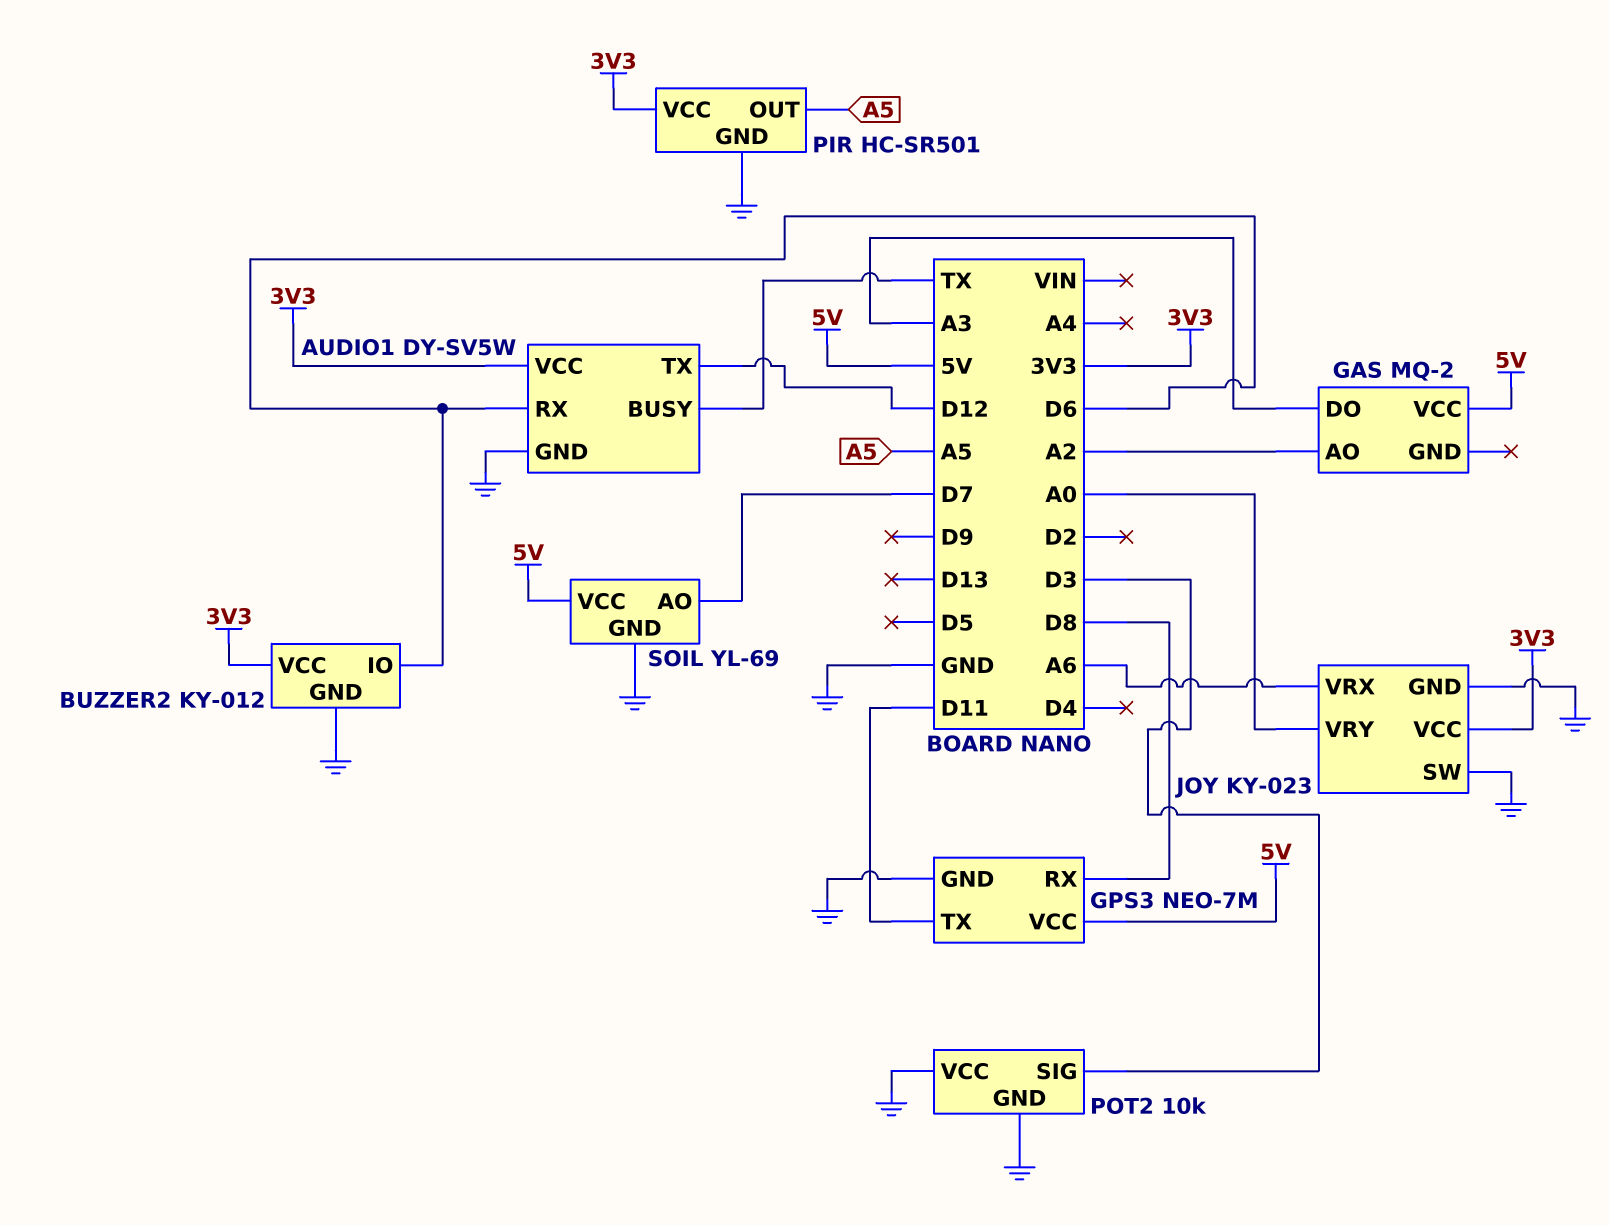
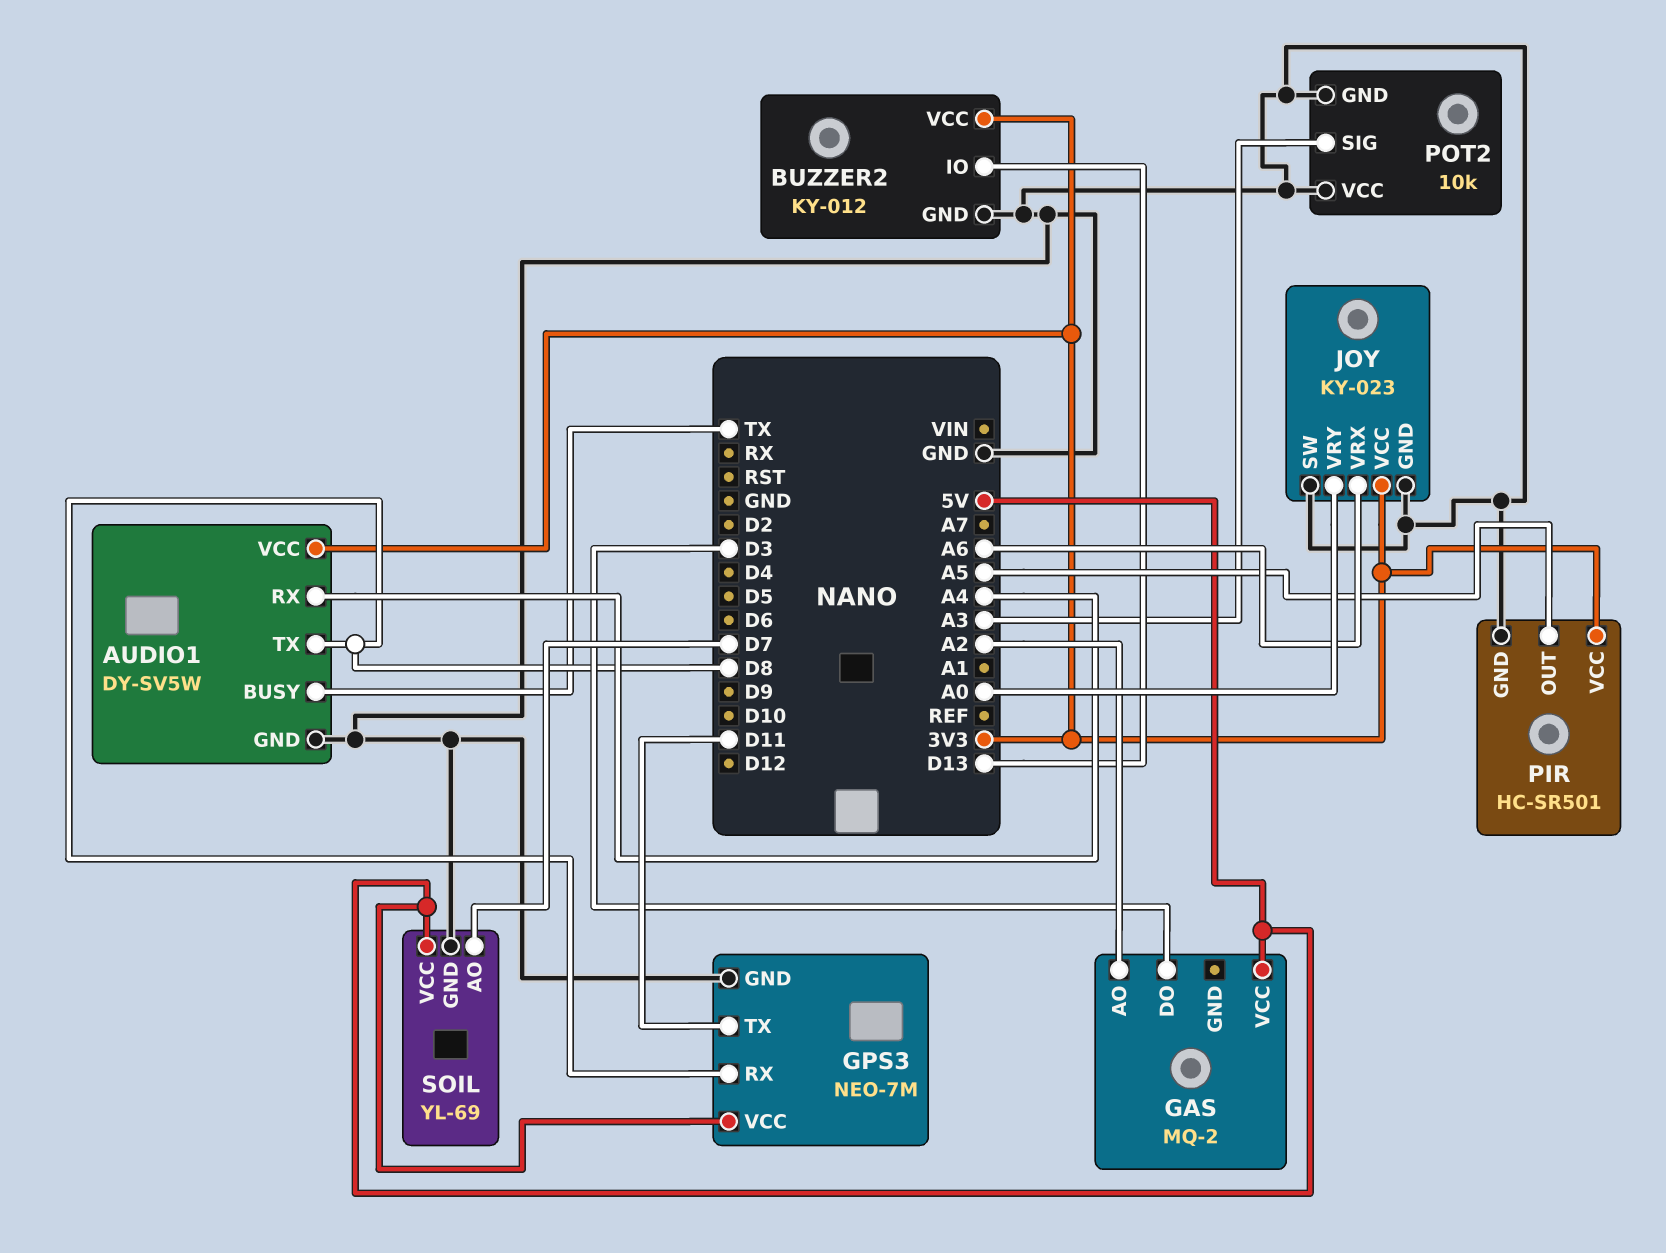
AUDIO1 pin RX: D6 -> A4
AUDIO1 pin TX: D12 -> D8
BUZZER2 pin IO: D6 -> D13
GAS pin DO: A3 -> D3
POT2 pin SIG: D3 -> A3

